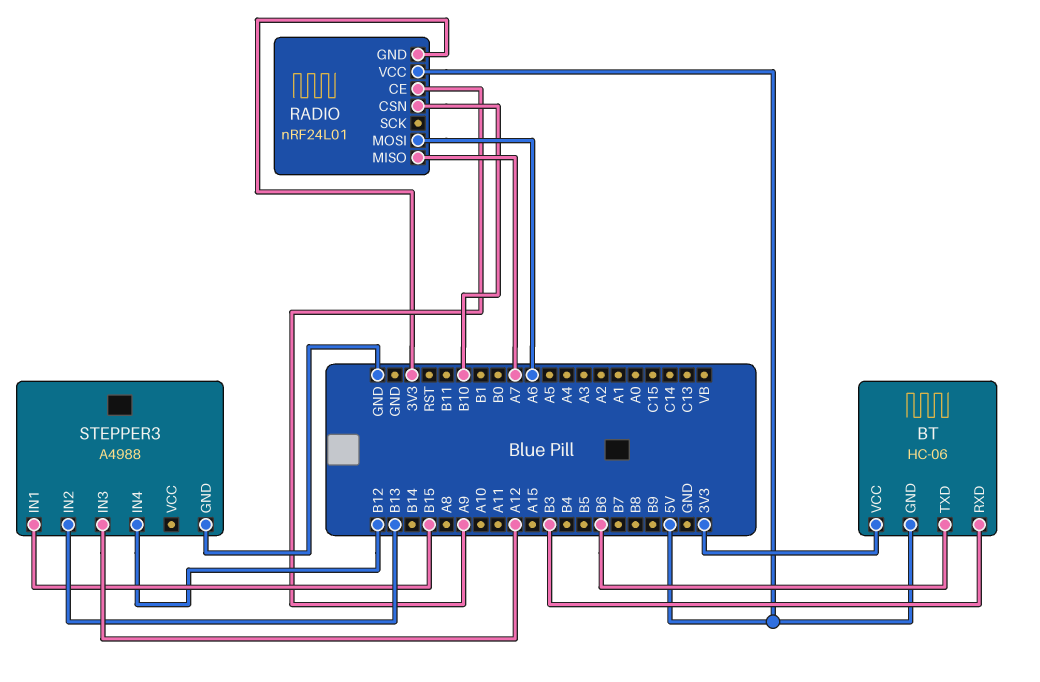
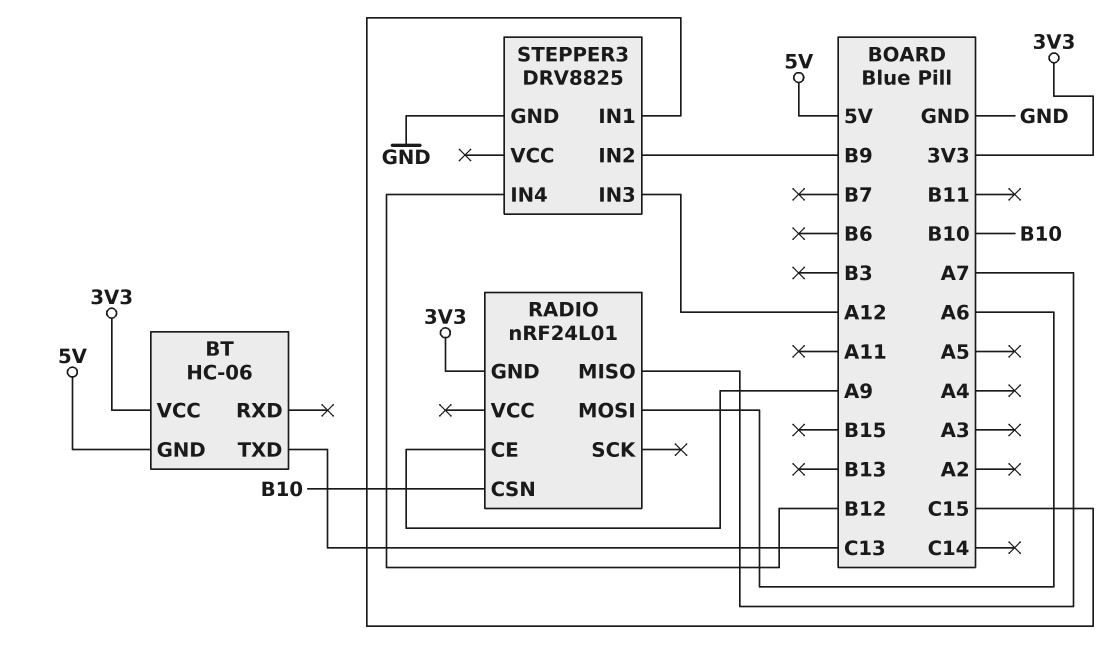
BT pin RXD: B3 -> none
BT pin TXD: B6 -> C13
RADIO pin VCC: 5V -> none
STEPPER3: A4988 -> DRV8825
STEPPER3 pin IN1: B15 -> C15
STEPPER3 pin IN2: B13 -> B9

